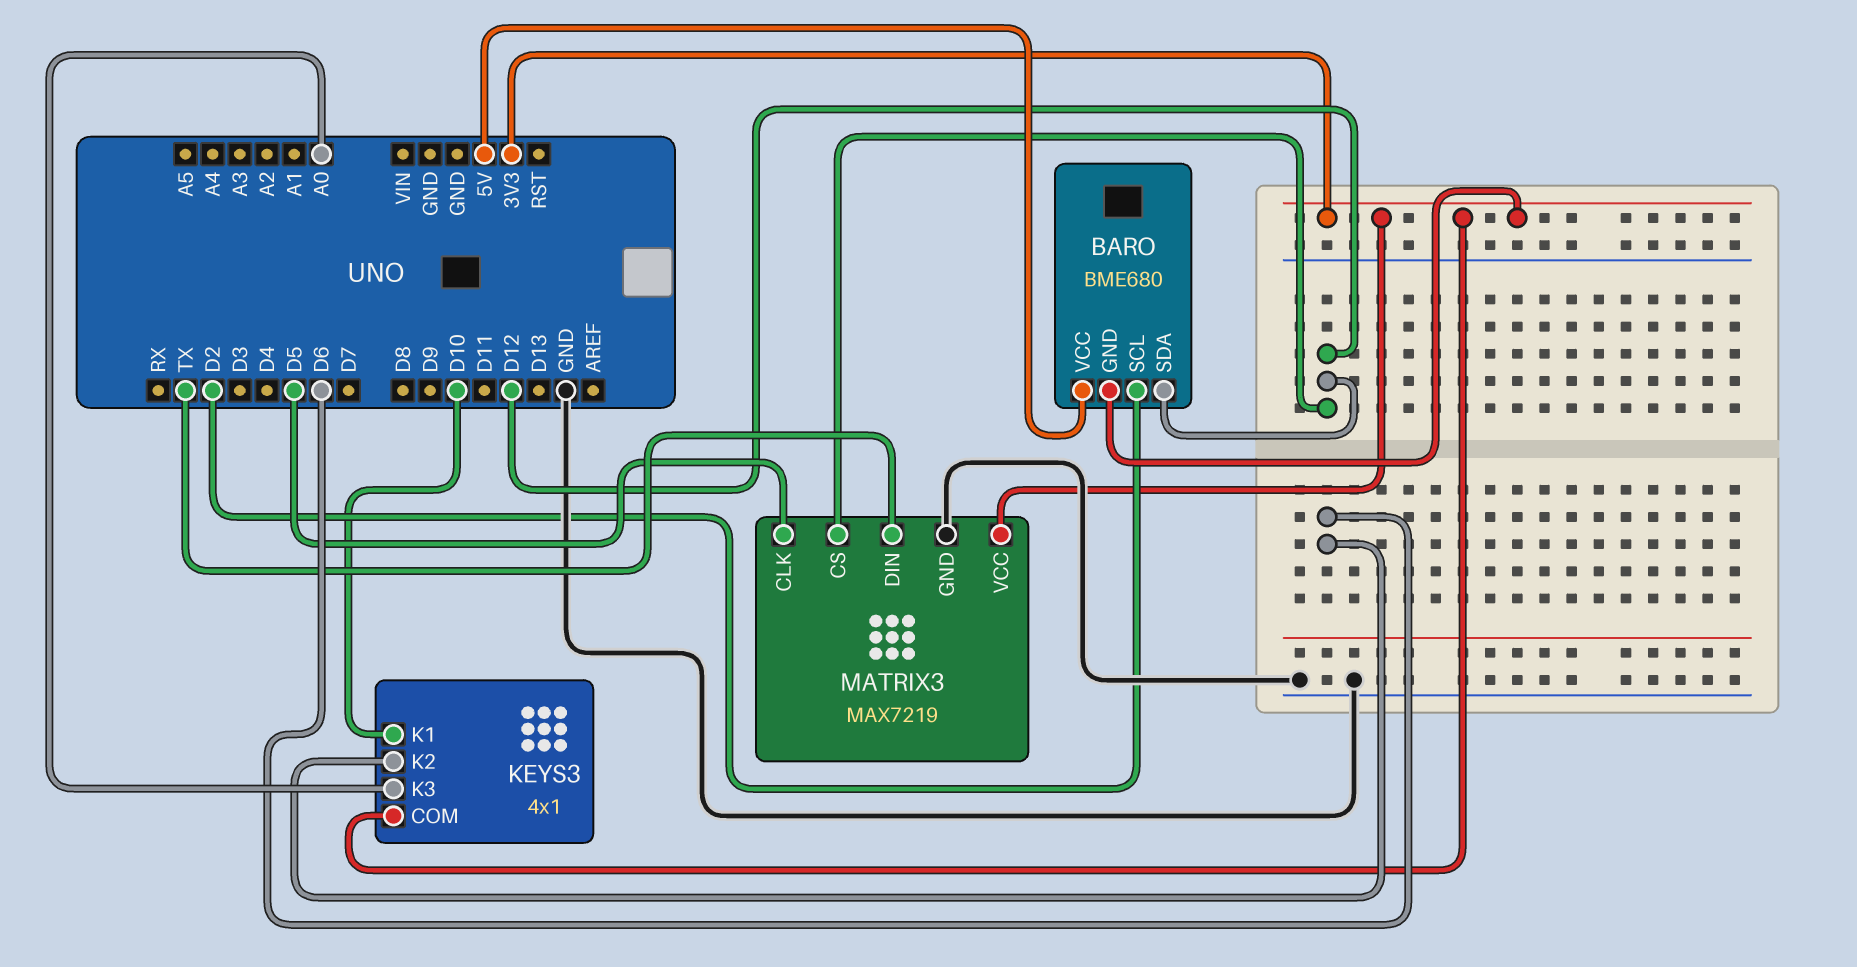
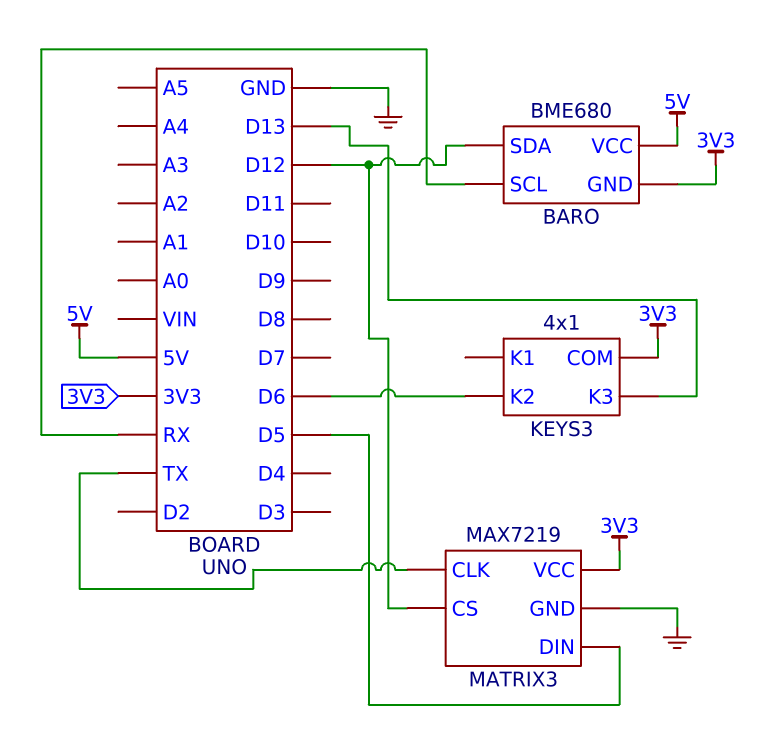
BARO pin SCL: D2 -> RX
KEYS3 pin K1: D10 -> none
KEYS3 pin K3: A0 -> D13
MATRIX3 pin CLK: D5 -> TX
MATRIX3 pin DIN: TX -> D5

